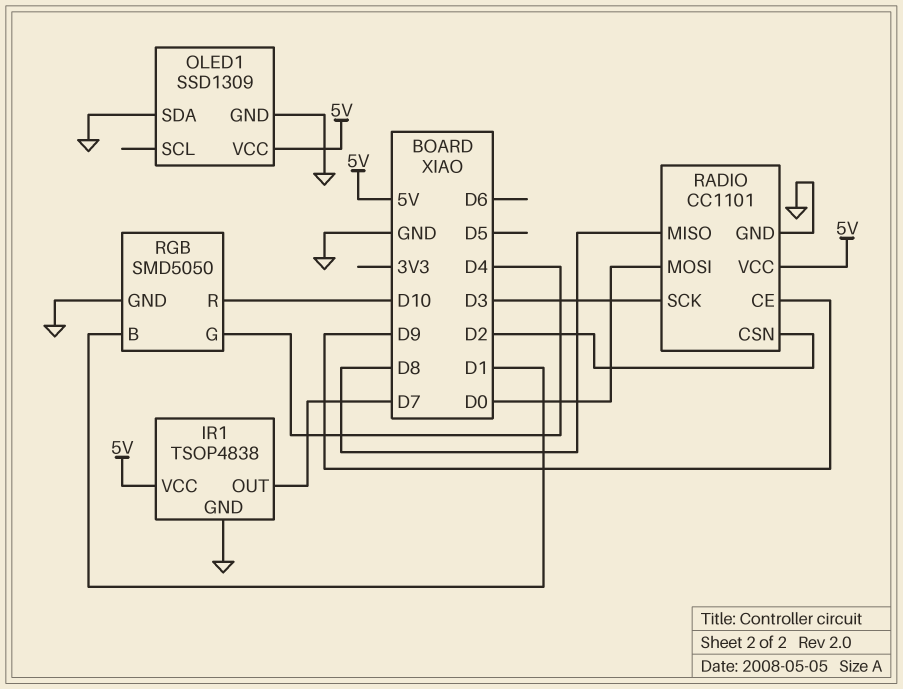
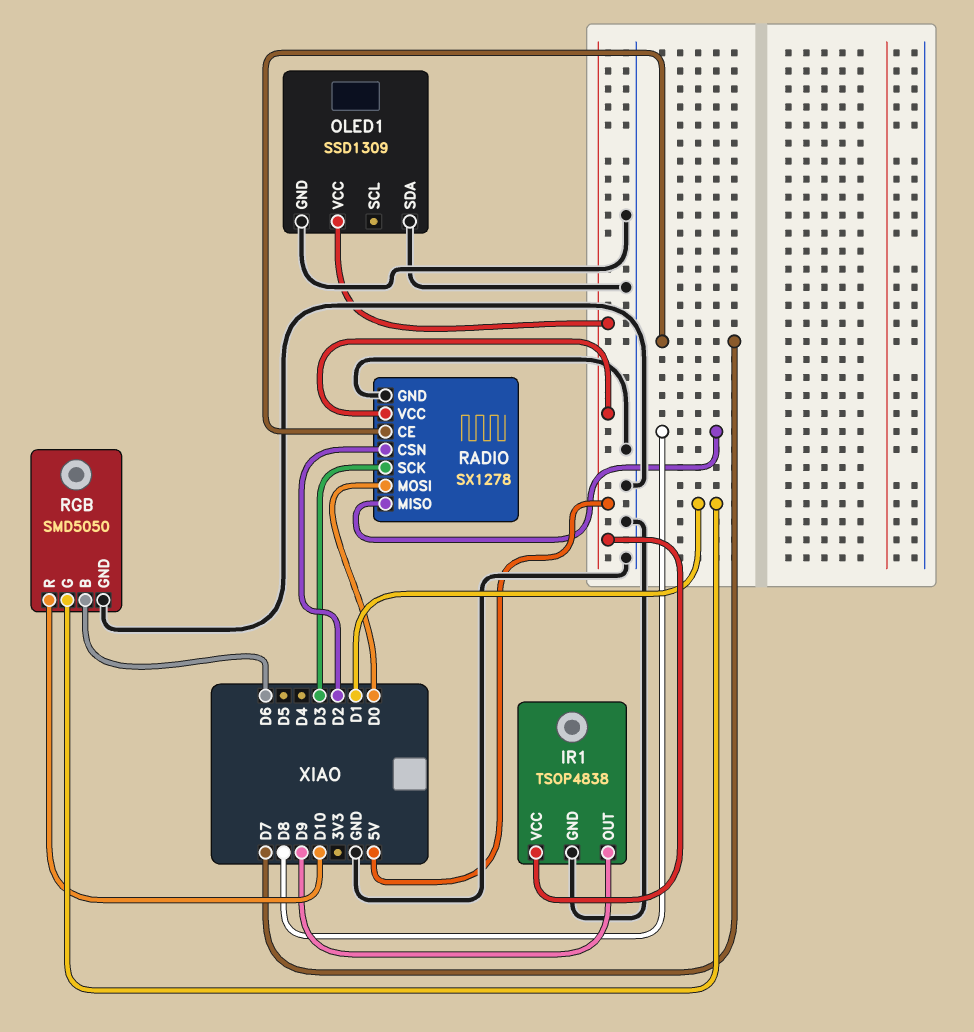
IR1 pin OUT: D7 -> D9
RADIO: CC1101 -> SX1278
RADIO pin CE: D9 -> D7
RGB pin B: D1 -> D6
RGB pin G: D4 -> D1

